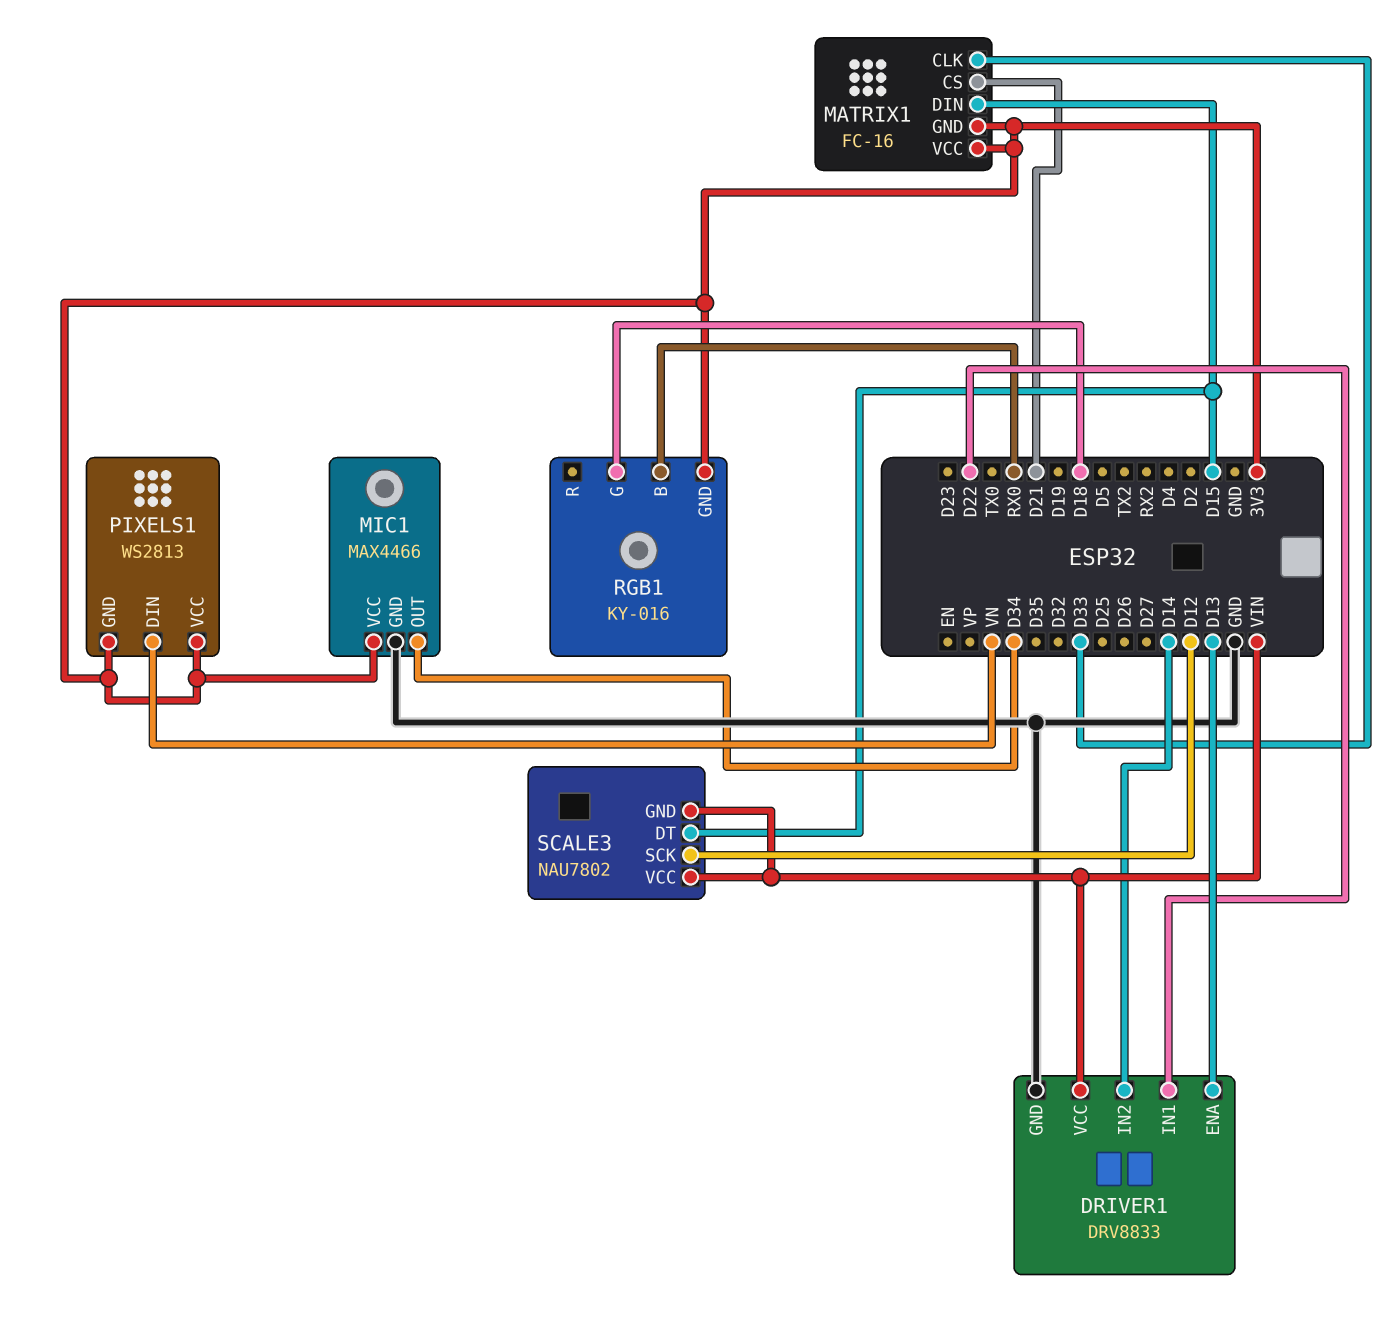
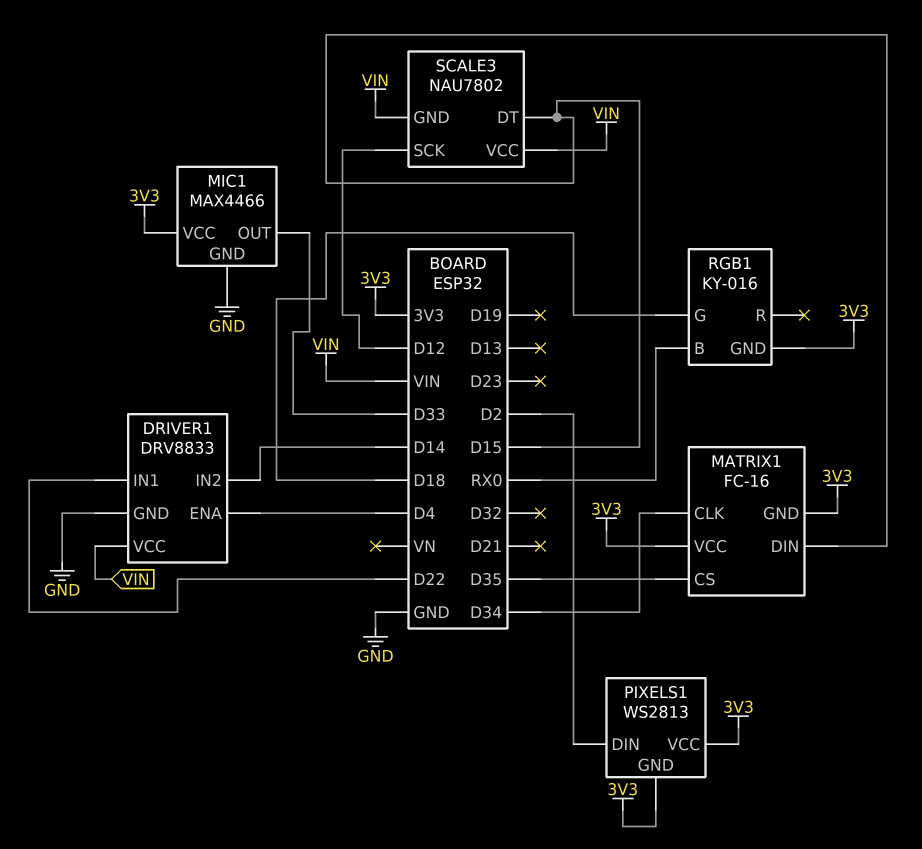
DRIVER1 pin ENA: D13 -> D4
MATRIX1 pin CLK: D33 -> D34
MATRIX1 pin CS: D21 -> D35
MIC1 pin OUT: D34 -> D33
PIXELS1 pin DIN: VN -> D2

